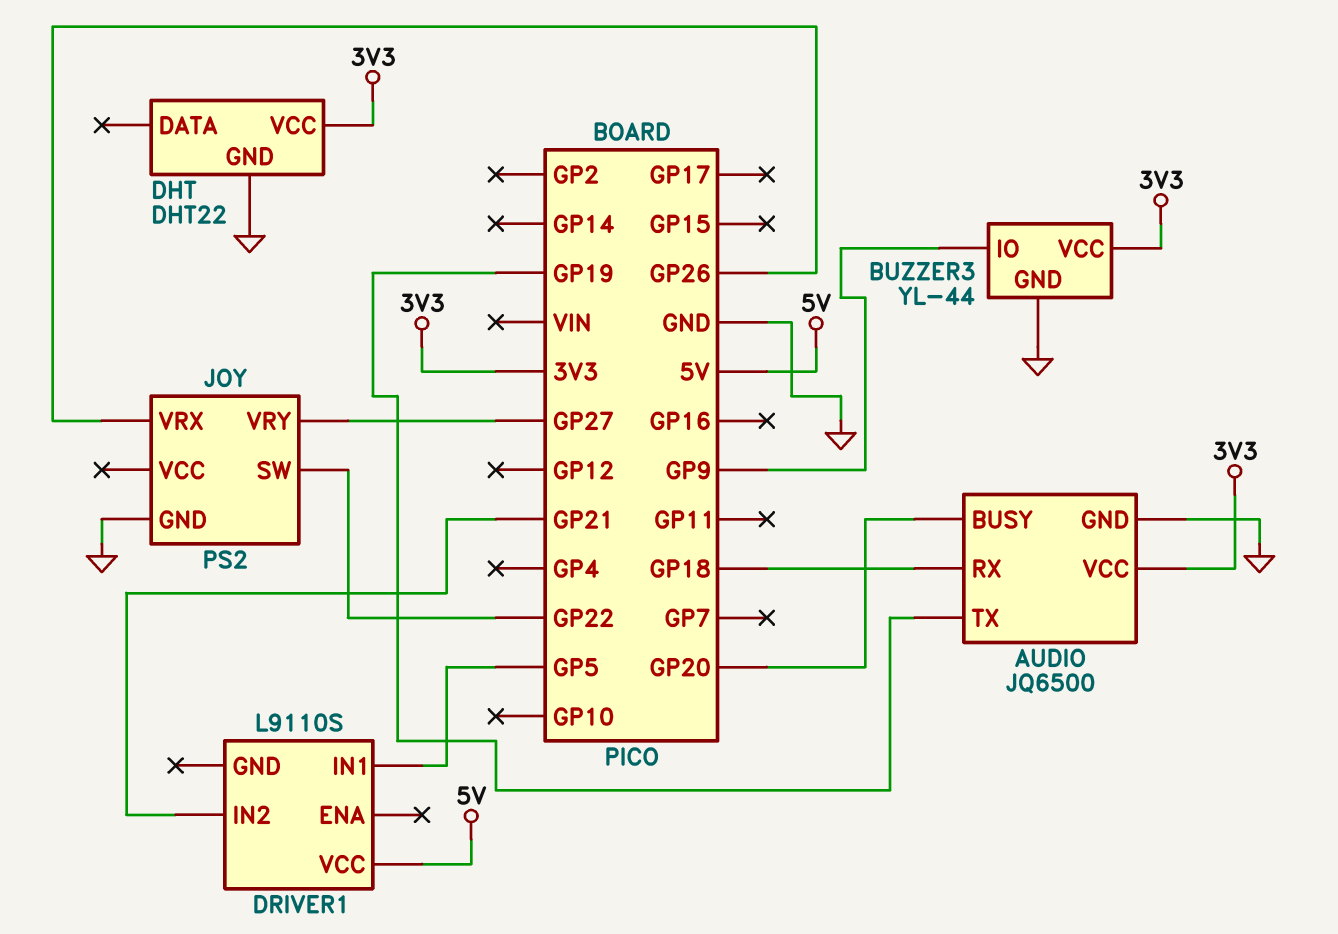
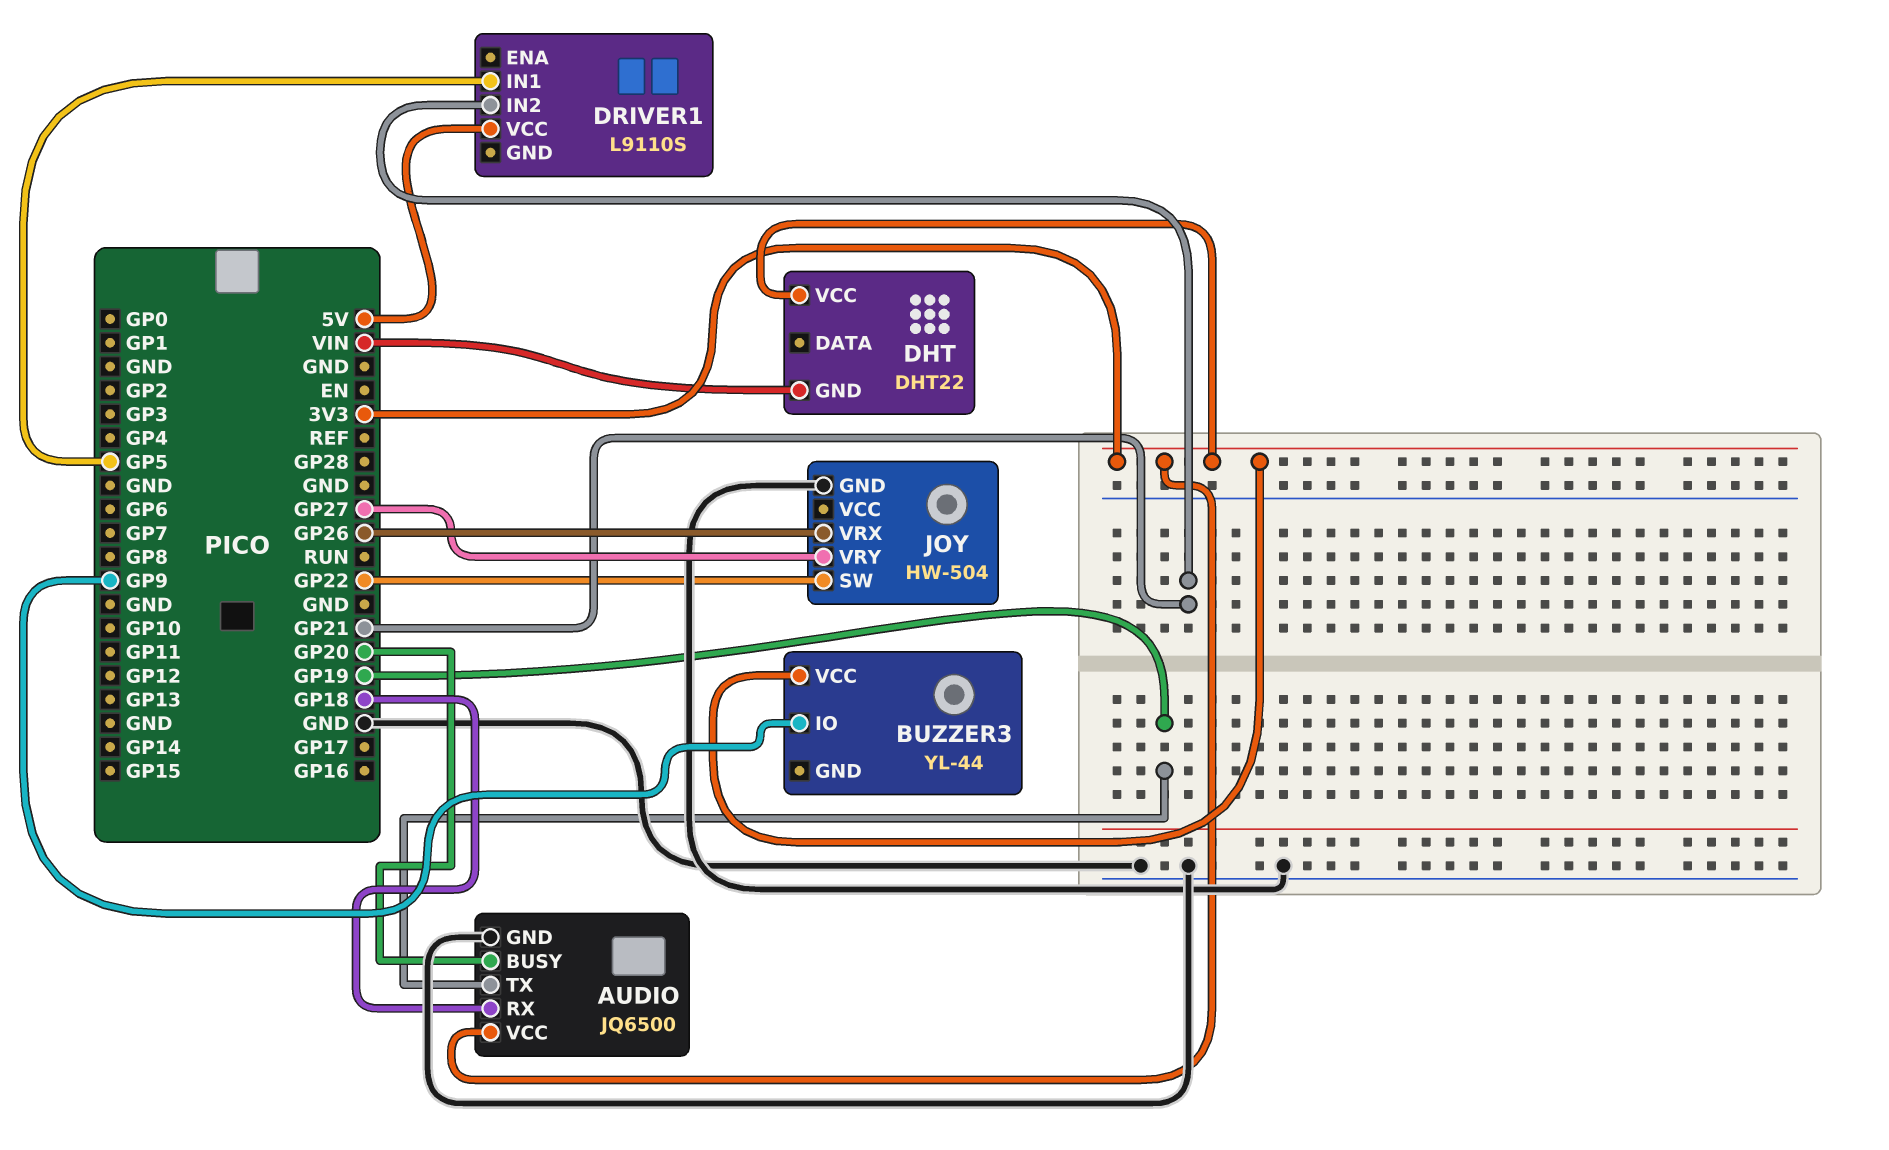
BUZZER3 pin GND: GND -> none
DHT pin GND: GND -> VIN
JOY: PS2 -> HW-504

